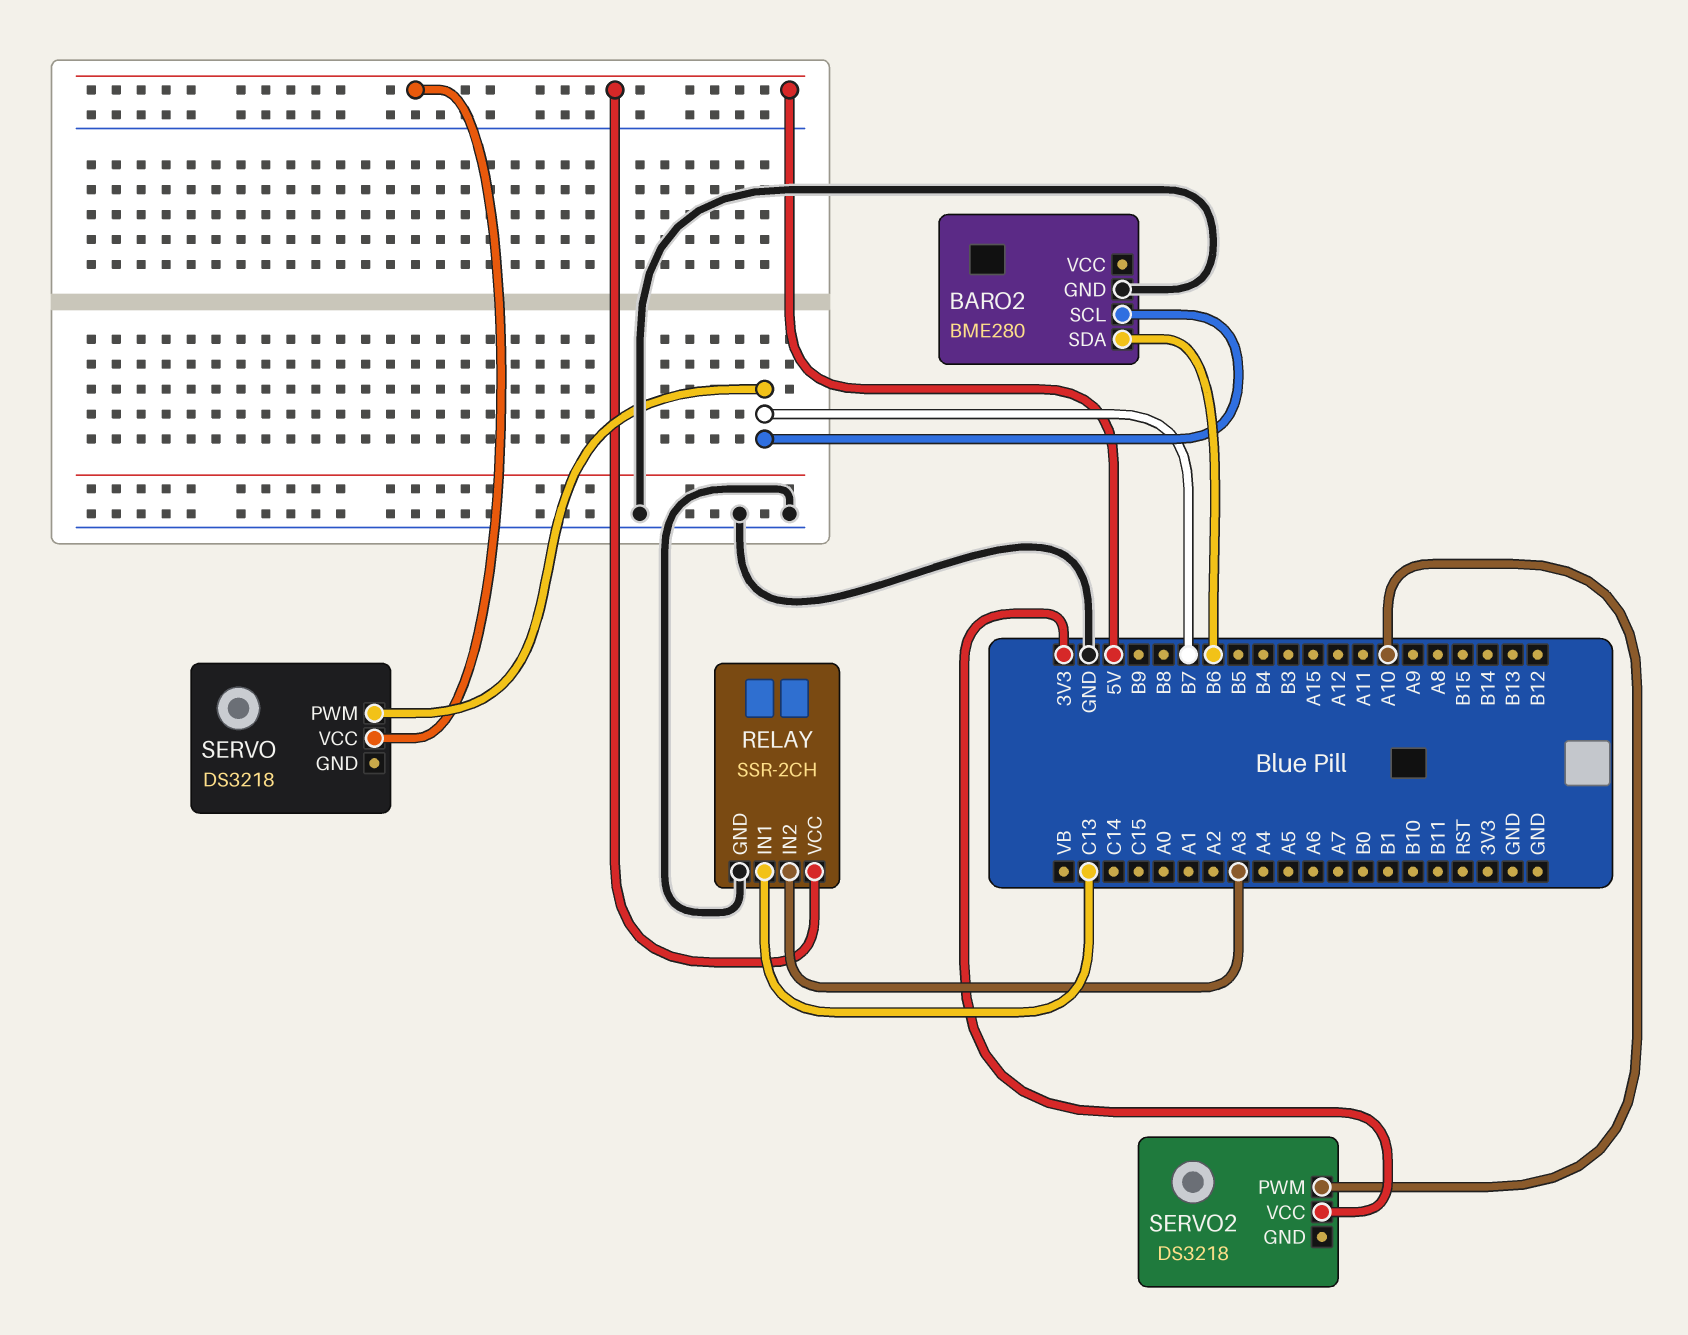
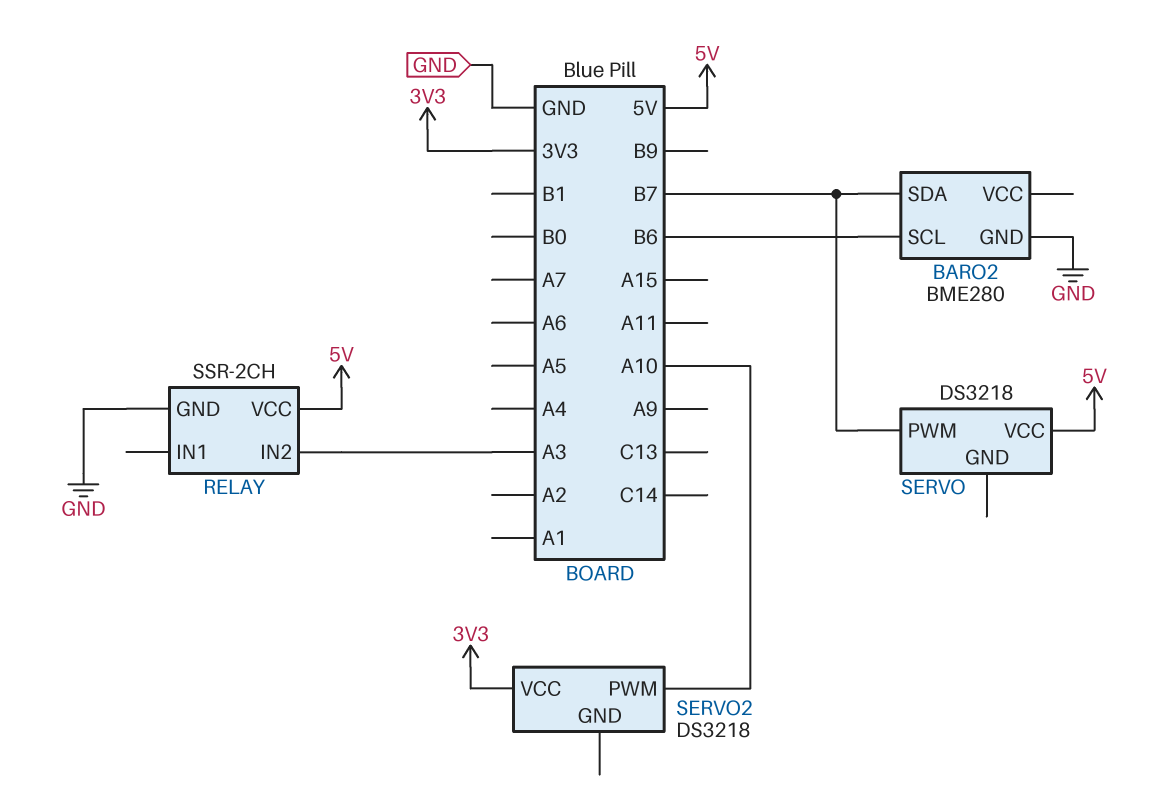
BARO2 pin SCL: B7 -> B6
BARO2 pin SDA: B6 -> B7
RELAY pin IN1: C13 -> none

